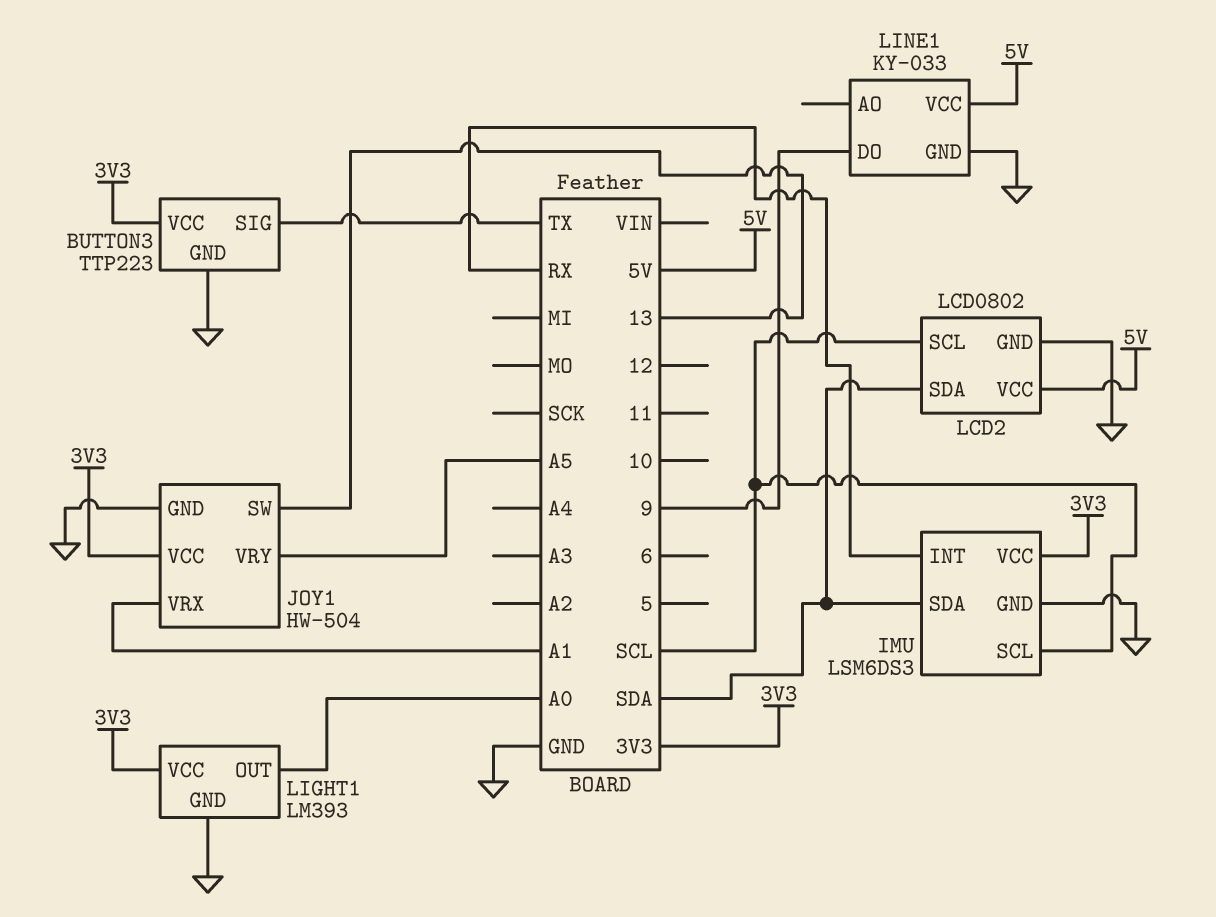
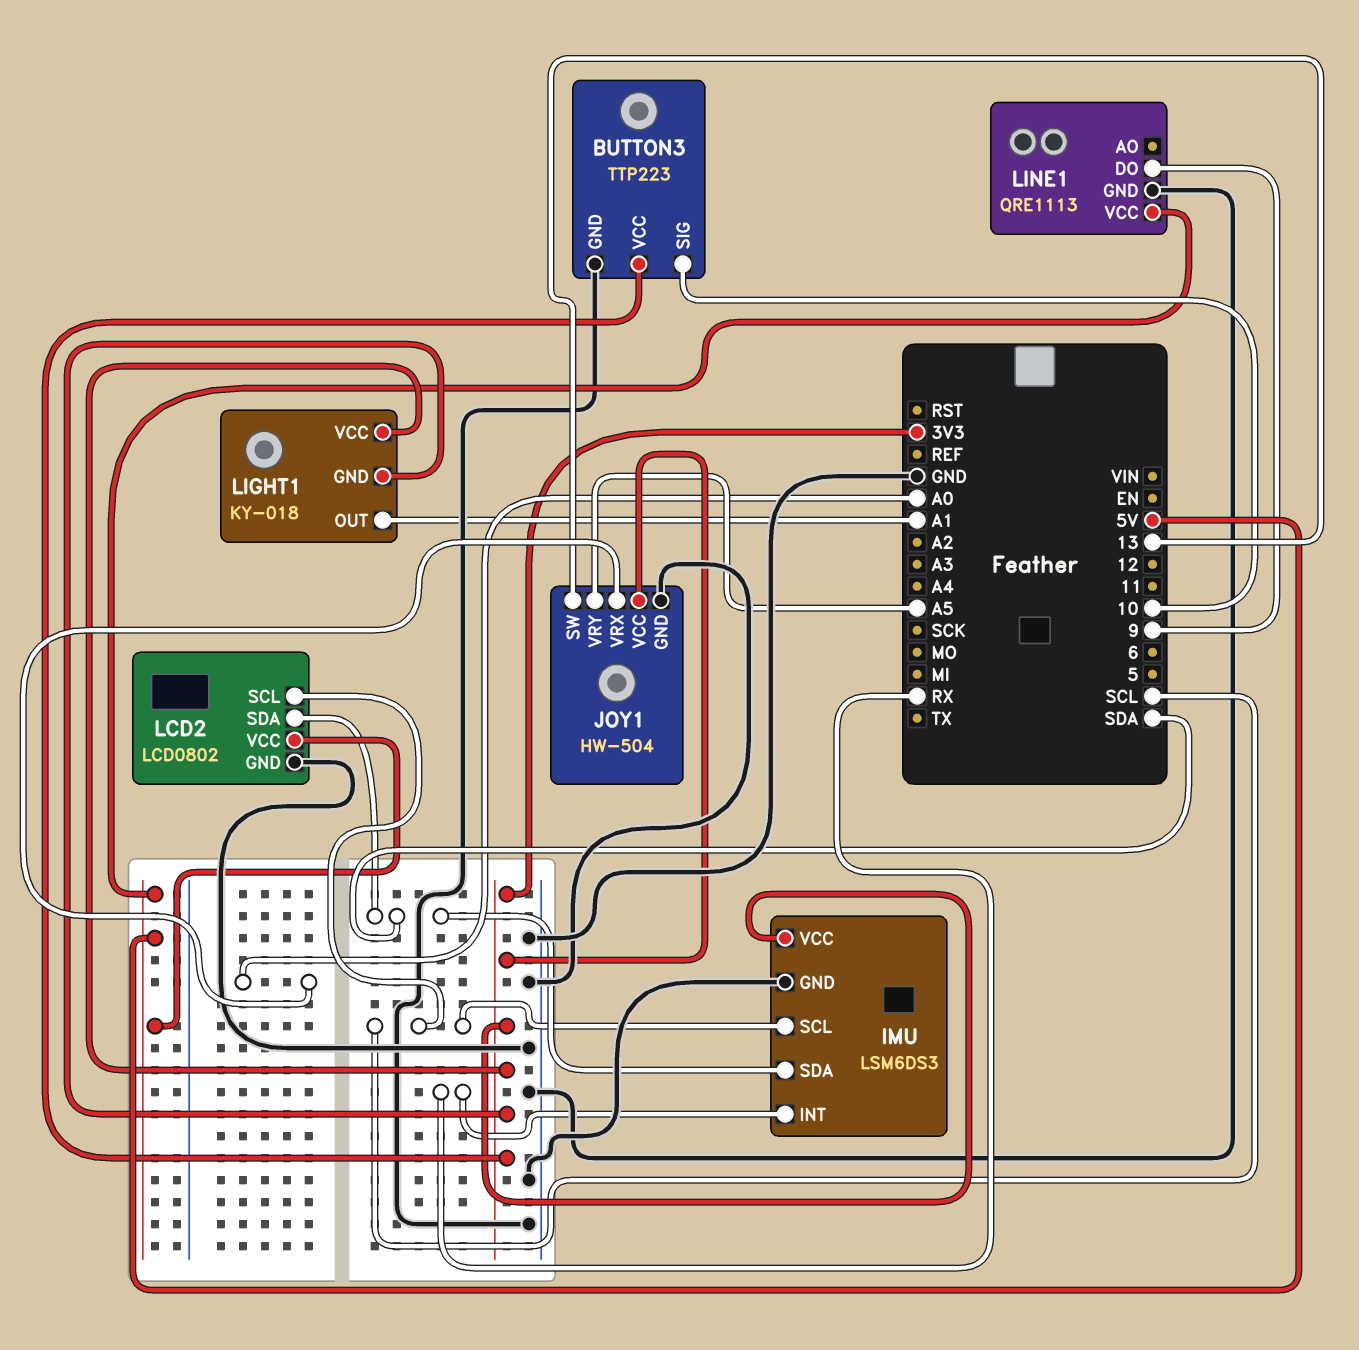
BUTTON3 pin SIG: TX -> 10
JOY1 pin VRX: A1 -> A0
LIGHT1: LM393 -> KY-018
LIGHT1 pin GND: GND -> 3V3
LIGHT1 pin OUT: A0 -> A1
LINE1: KY-033 -> QRE1113

